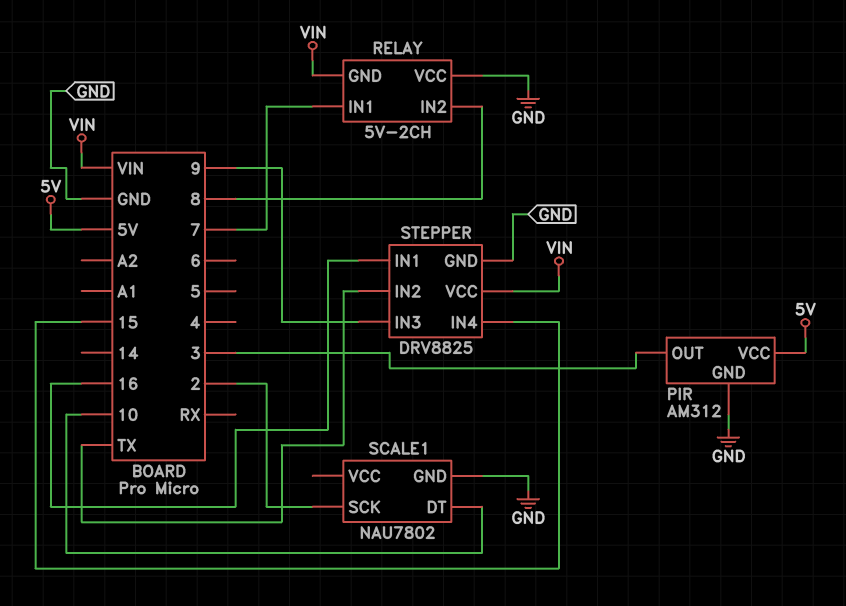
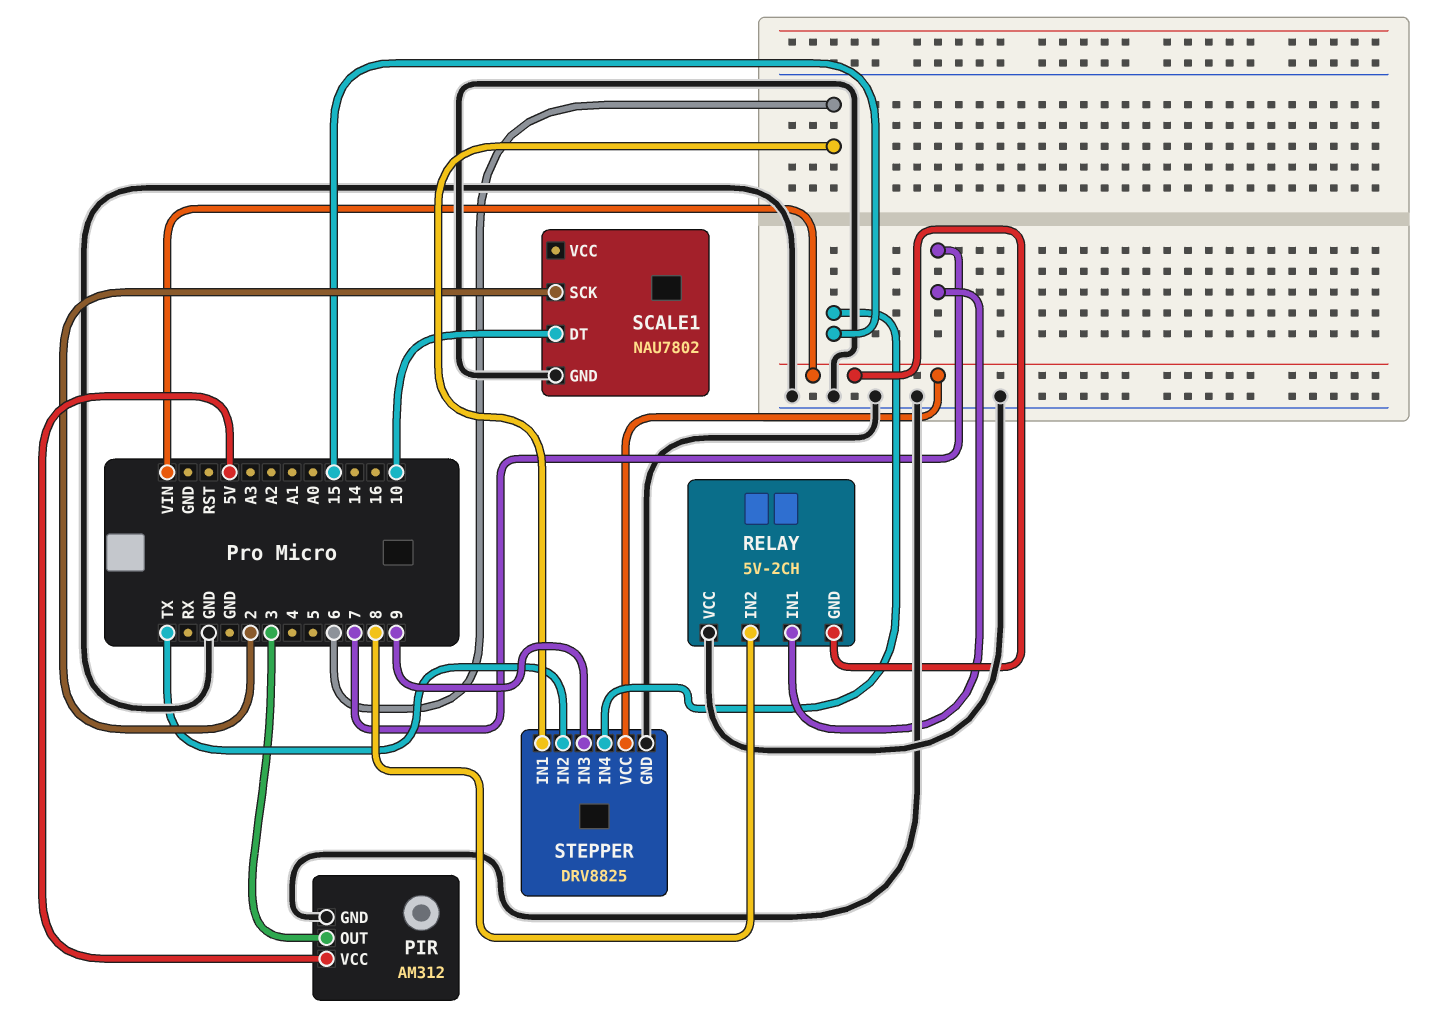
STEPPER pin IN1: 16 -> 6

